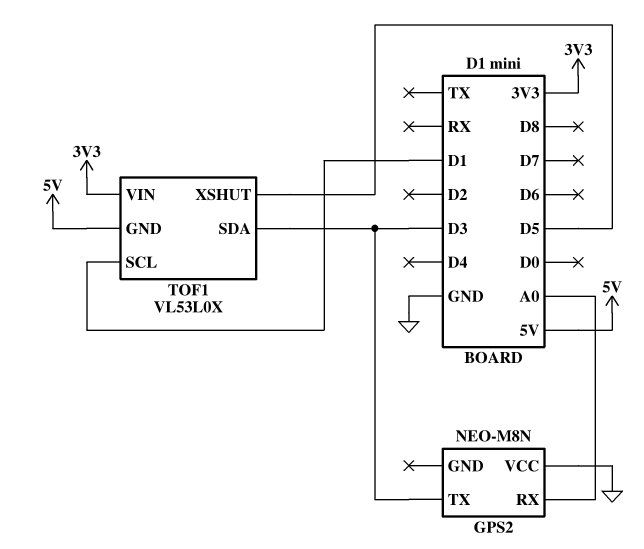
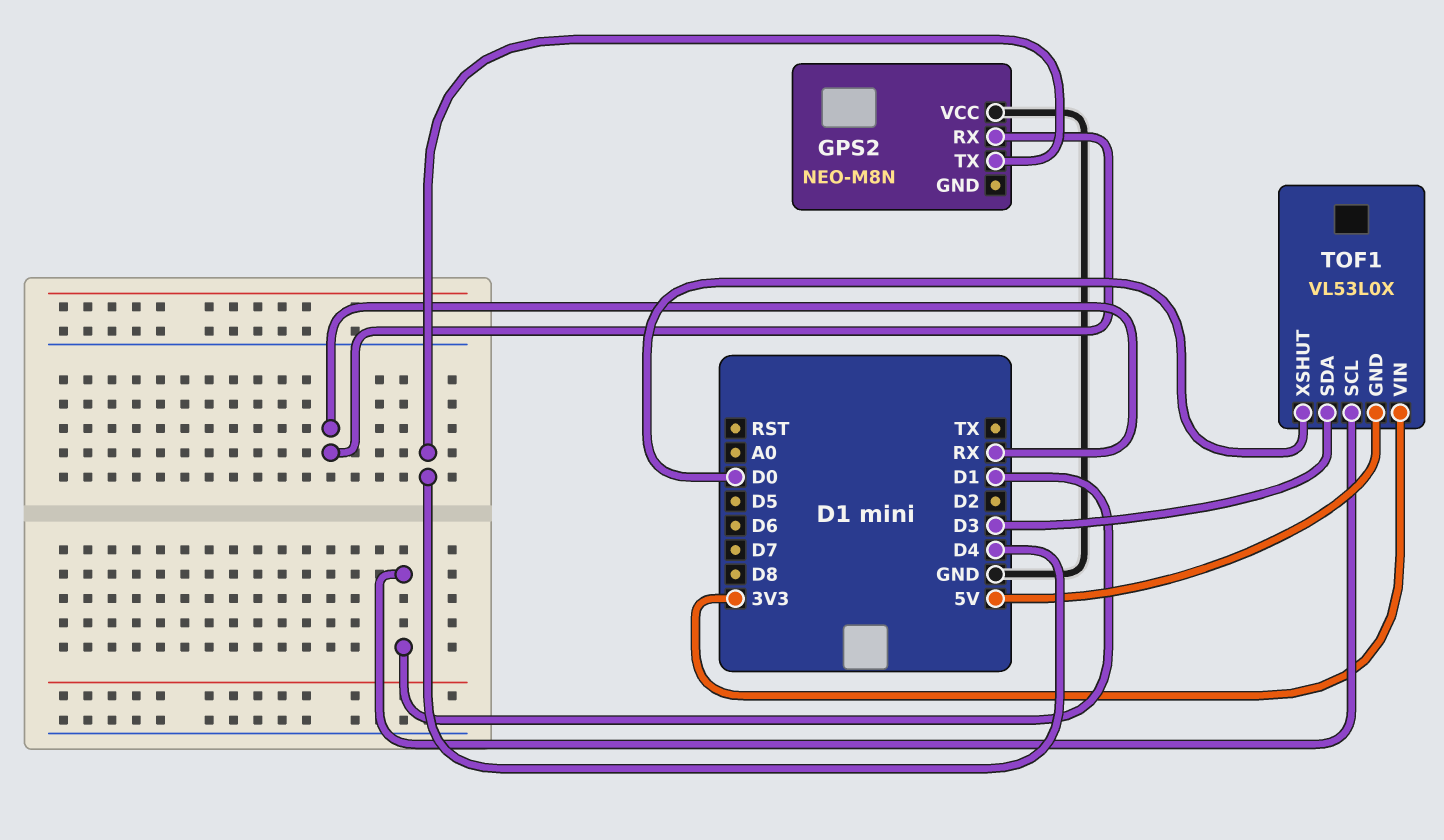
GPS2 pin RX: A0 -> RX
GPS2 pin TX: D3 -> D4
TOF1 pin XSHUT: D5 -> D0

